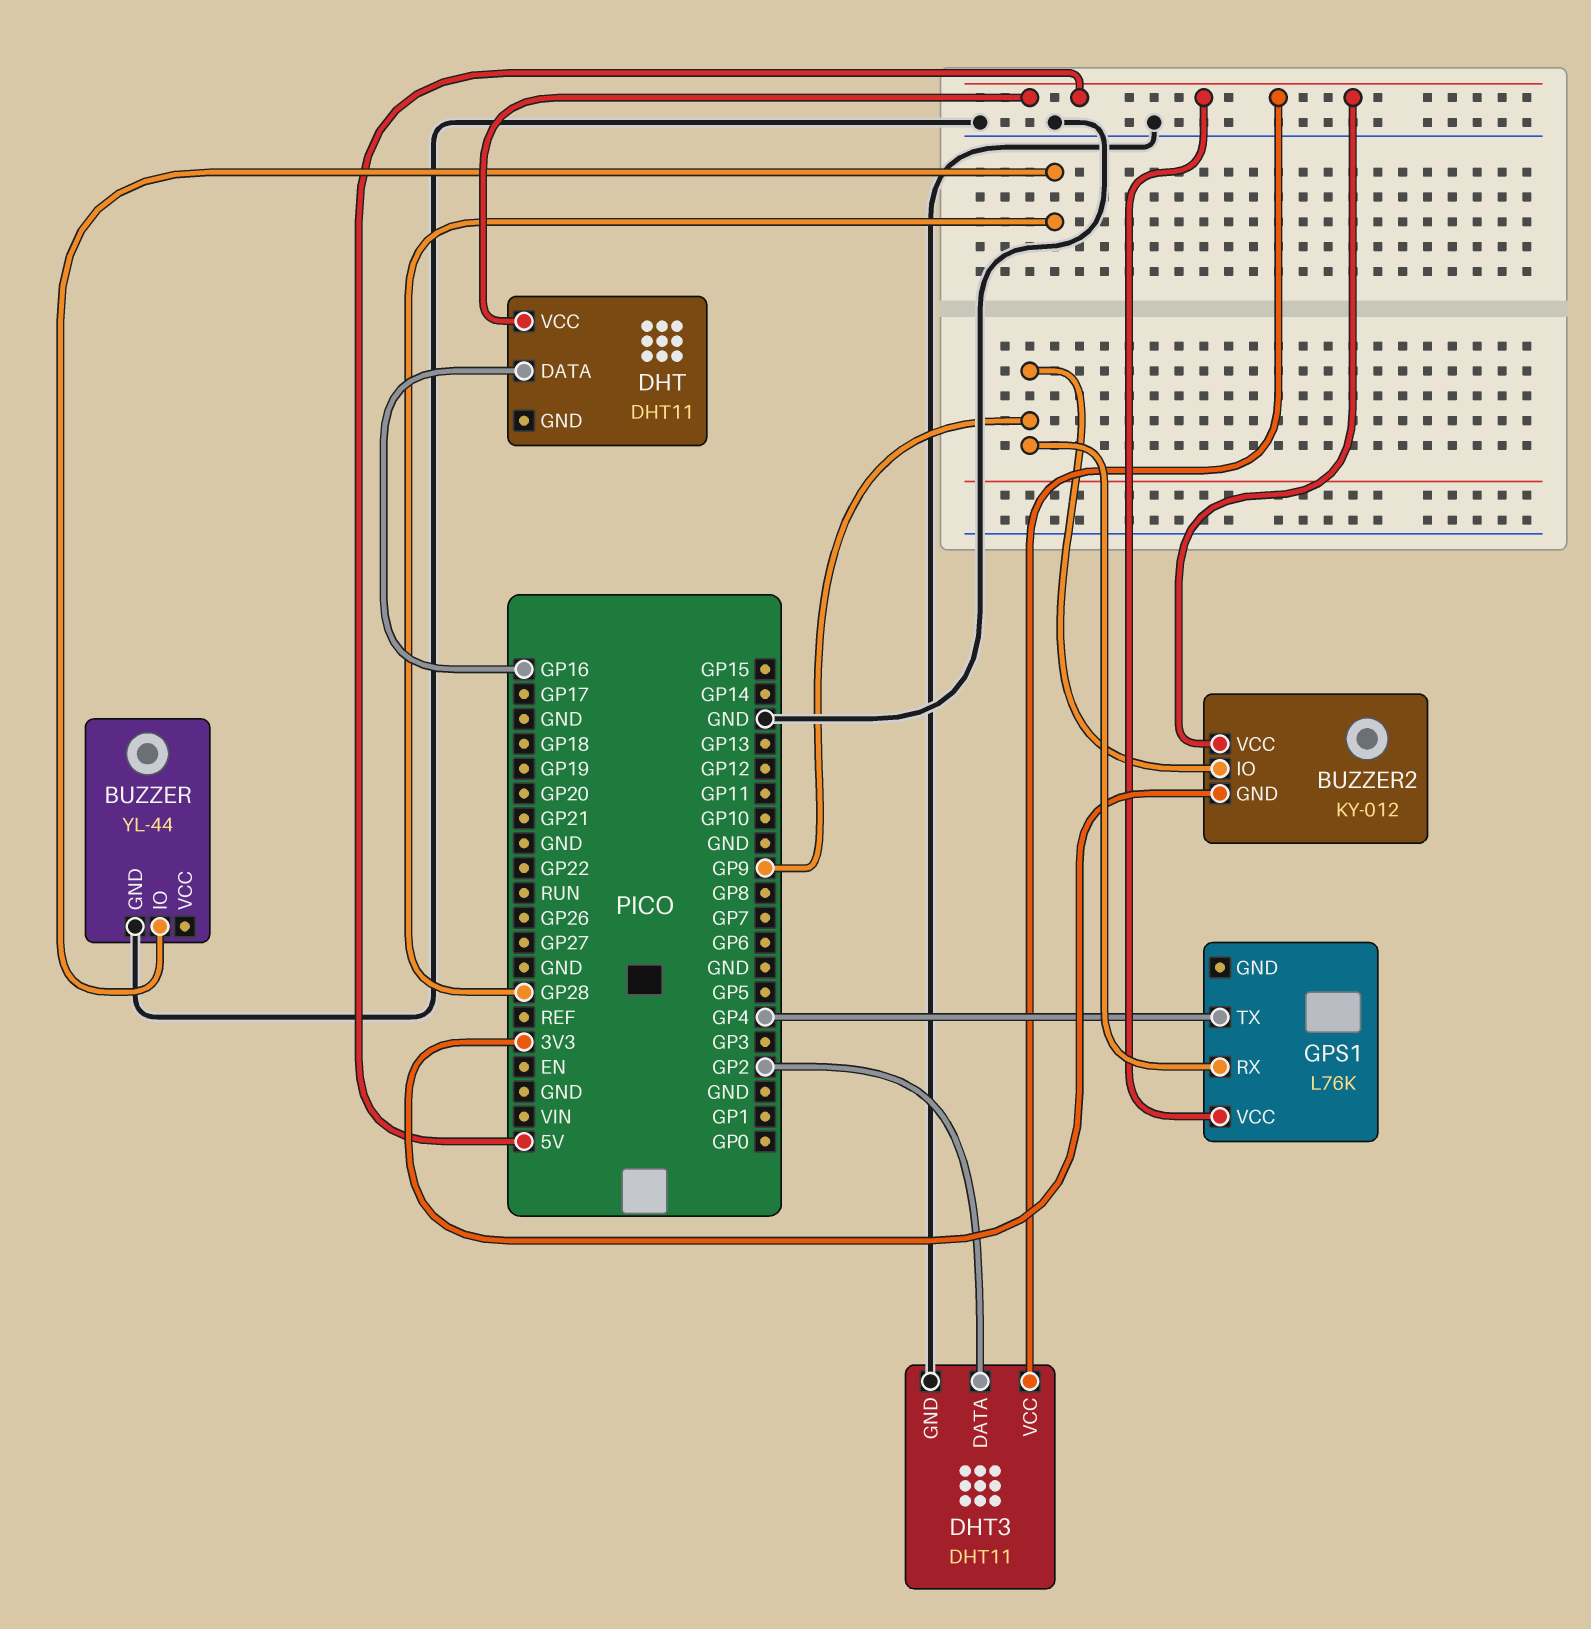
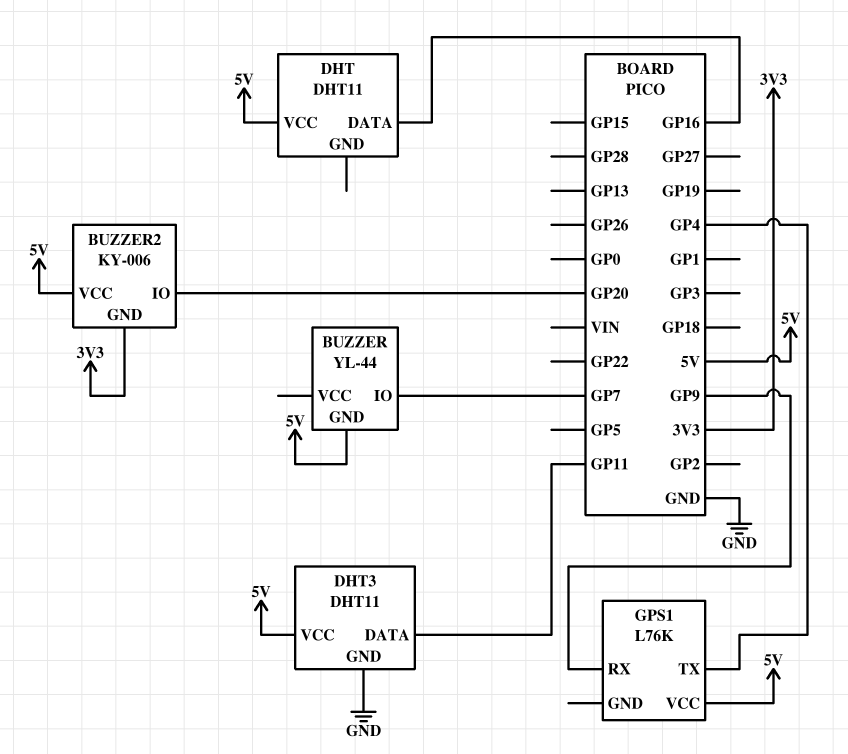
BUZZER pin GND: GND -> 5V
BUZZER pin IO: GP28 -> GP7
BUZZER2: KY-012 -> KY-006
BUZZER2 pin IO: GP9 -> GP20
DHT3 pin DATA: GP2 -> GP11

